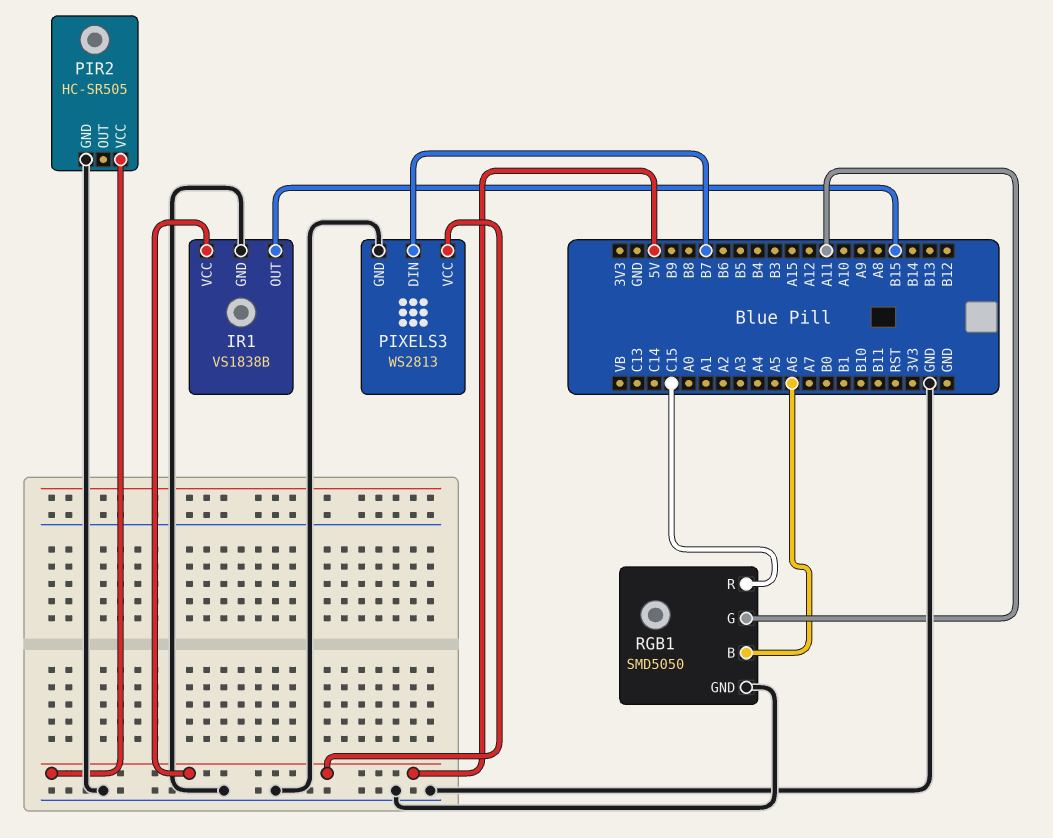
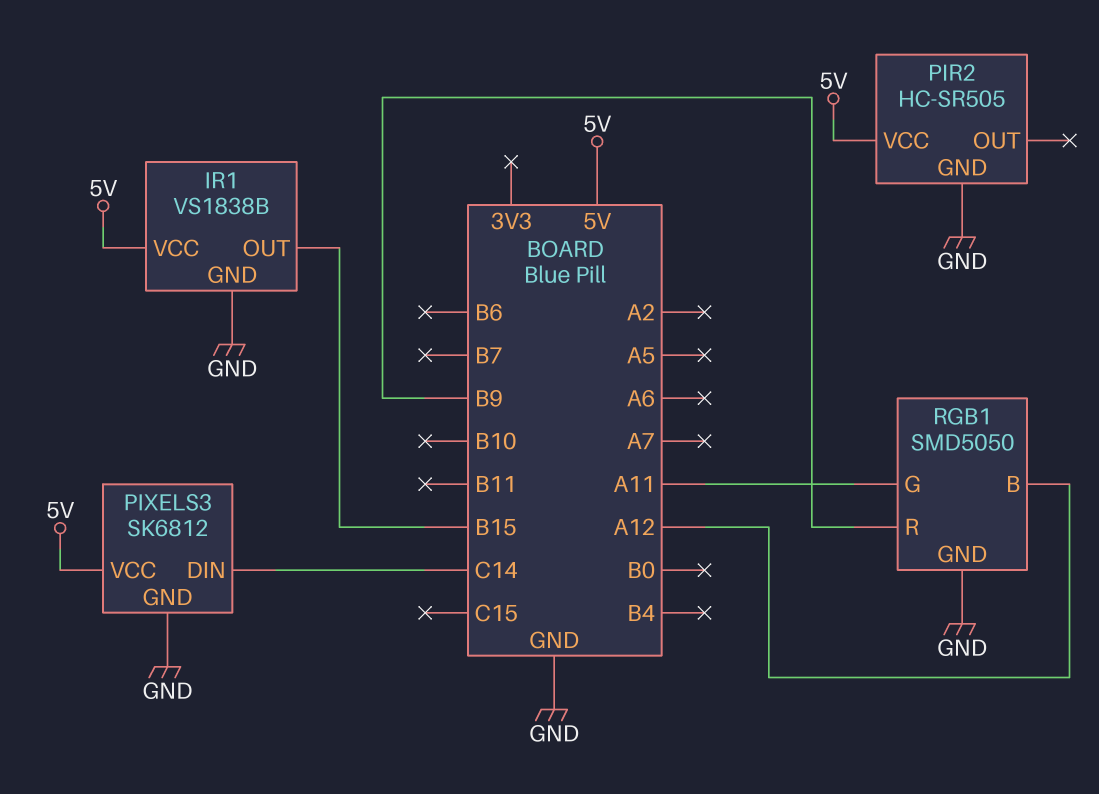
PIXELS3: WS2813 -> SK6812
PIXELS3 pin DIN: B7 -> C14
RGB1 pin B: A6 -> A12
RGB1 pin R: C15 -> B9

